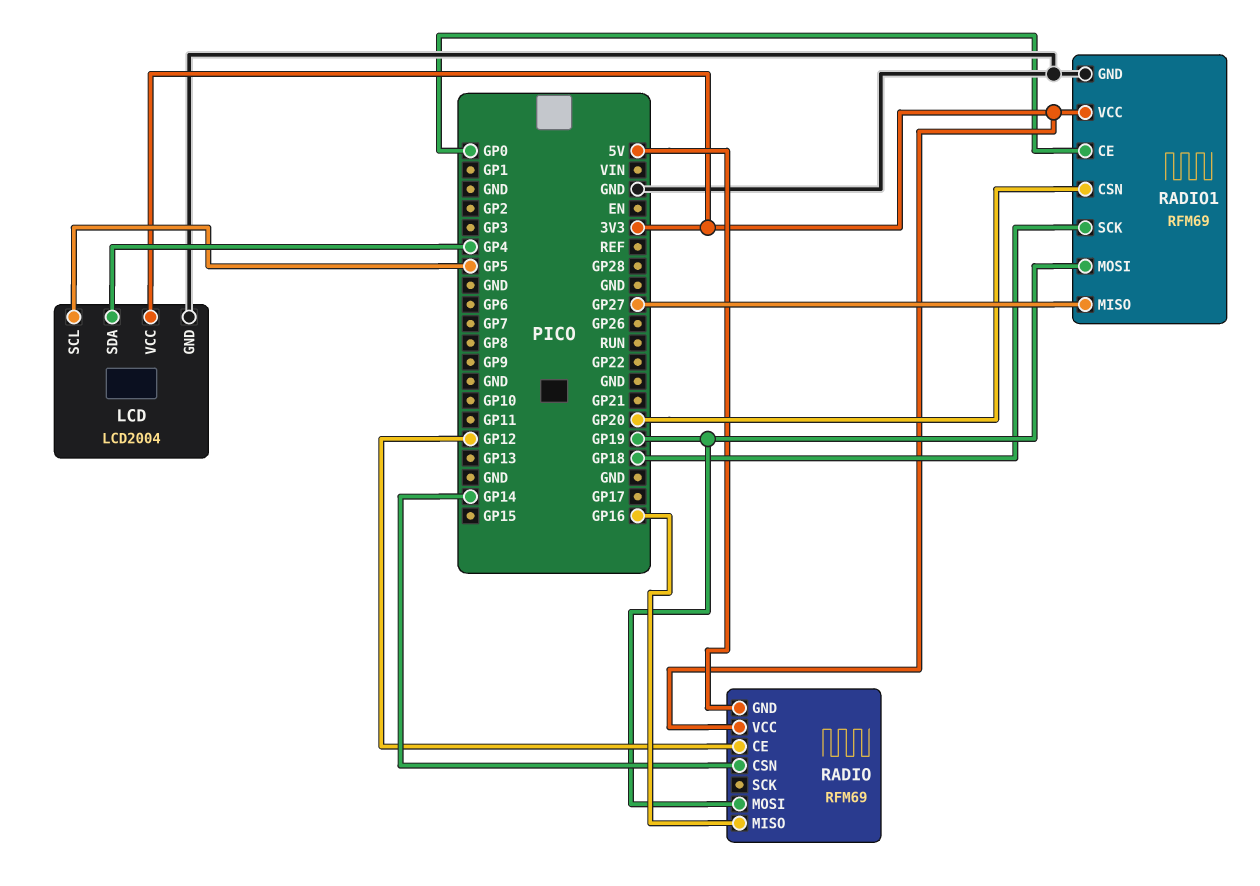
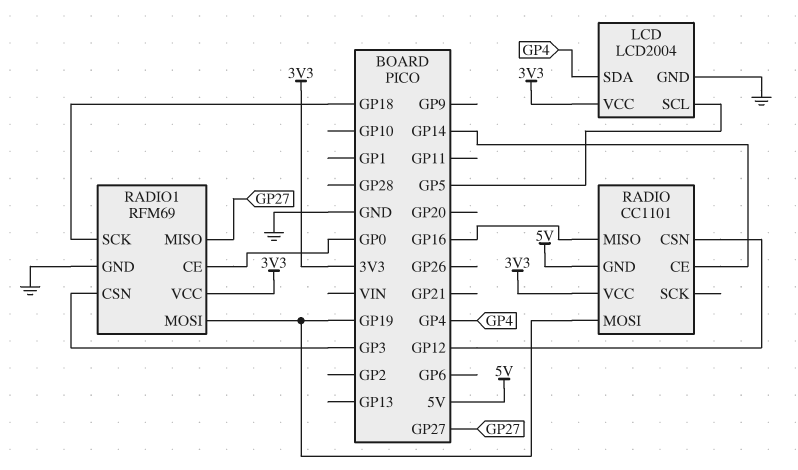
RADIO: RFM69 -> CC1101
RADIO pin CE: GP12 -> GP14
RADIO pin CSN: GP14 -> GP12
RADIO1 pin CSN: GP20 -> GP3

